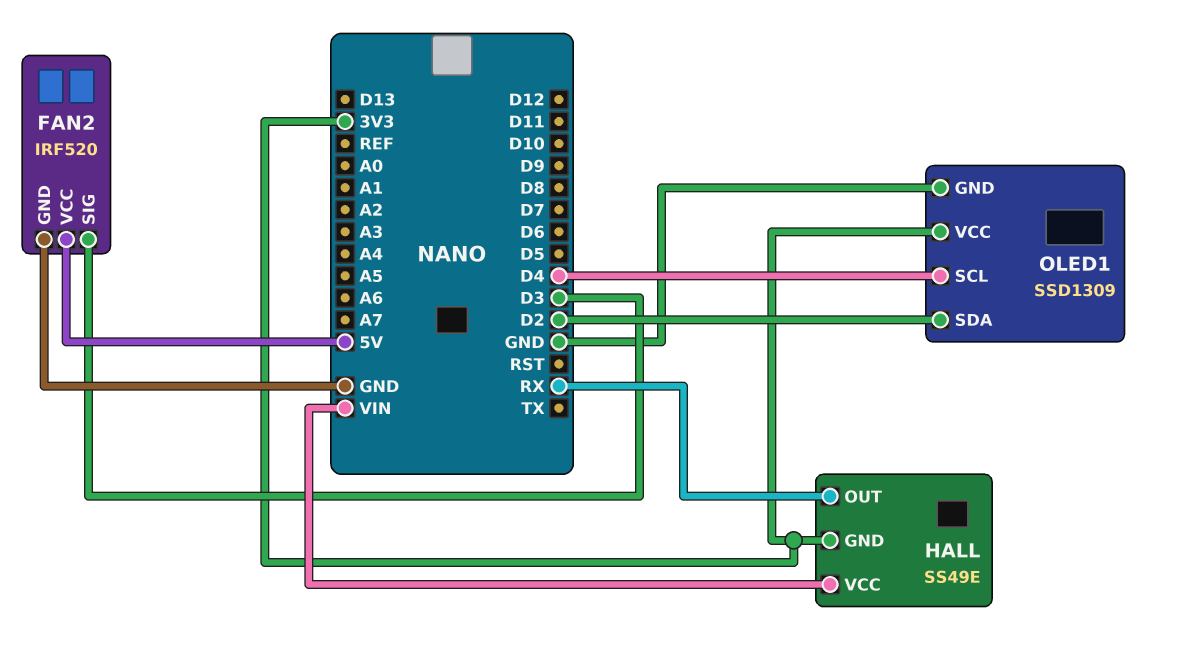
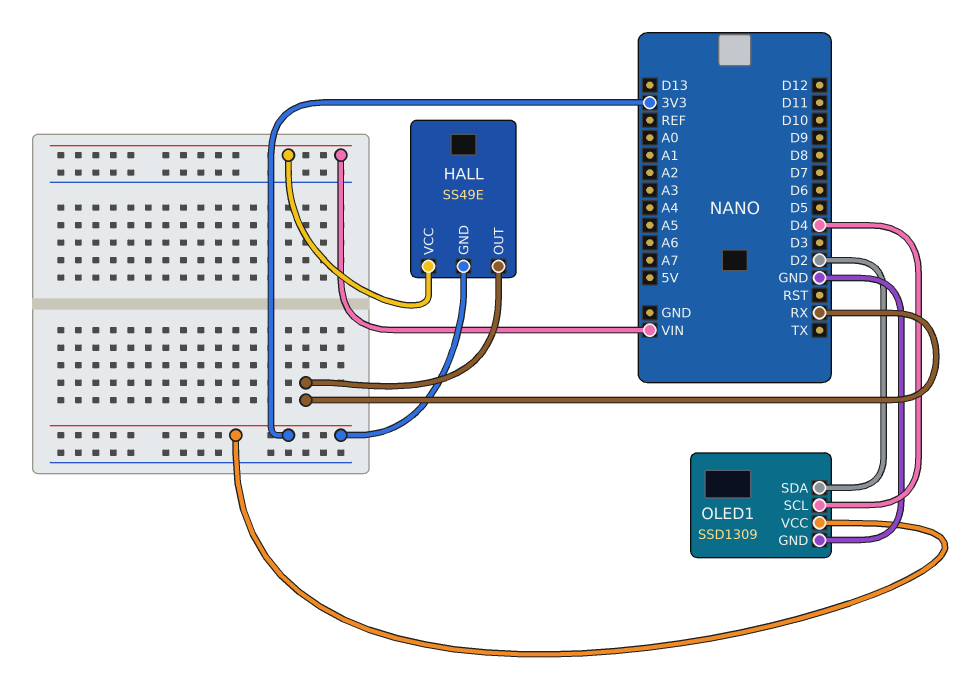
FAN2: IRF520 -> none
FAN2 pin GND: GND -> none
FAN2 pin SIG: D3 -> none
FAN2 pin VCC: 5V -> none

